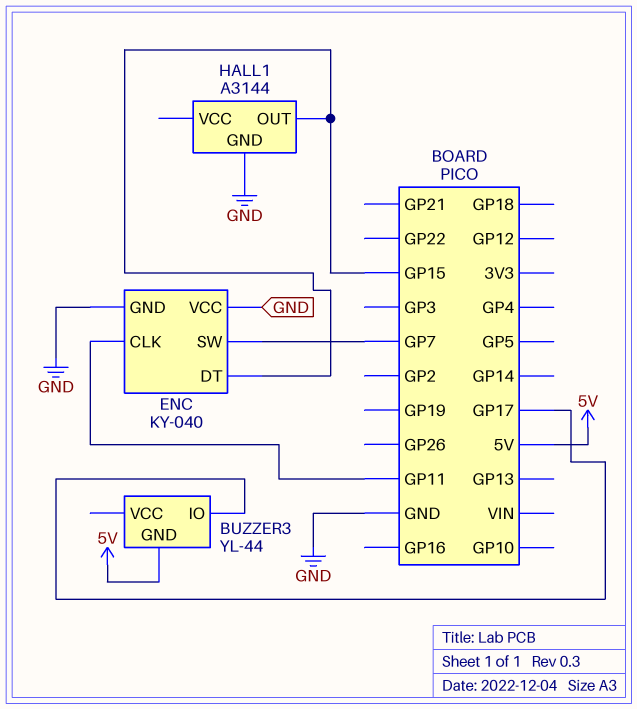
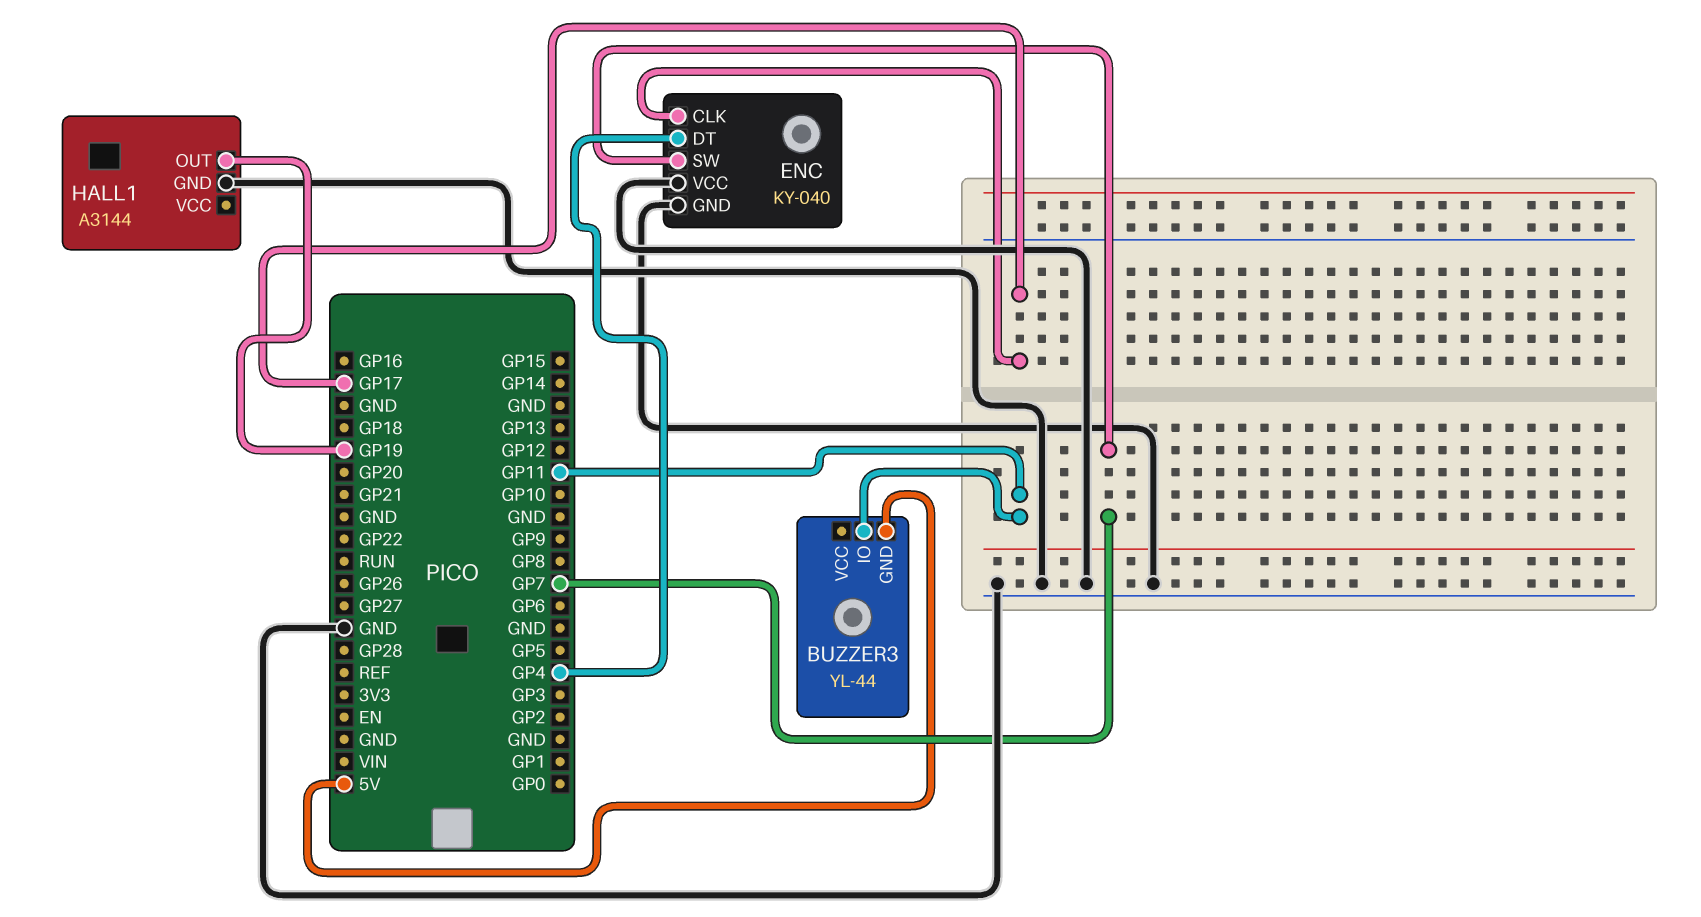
BUZZER3 pin IO: GP17 -> GP11
ENC pin CLK: GP11 -> GP17
ENC pin DT: GP15 -> GP4
HALL1 pin OUT: GP15 -> GP19

